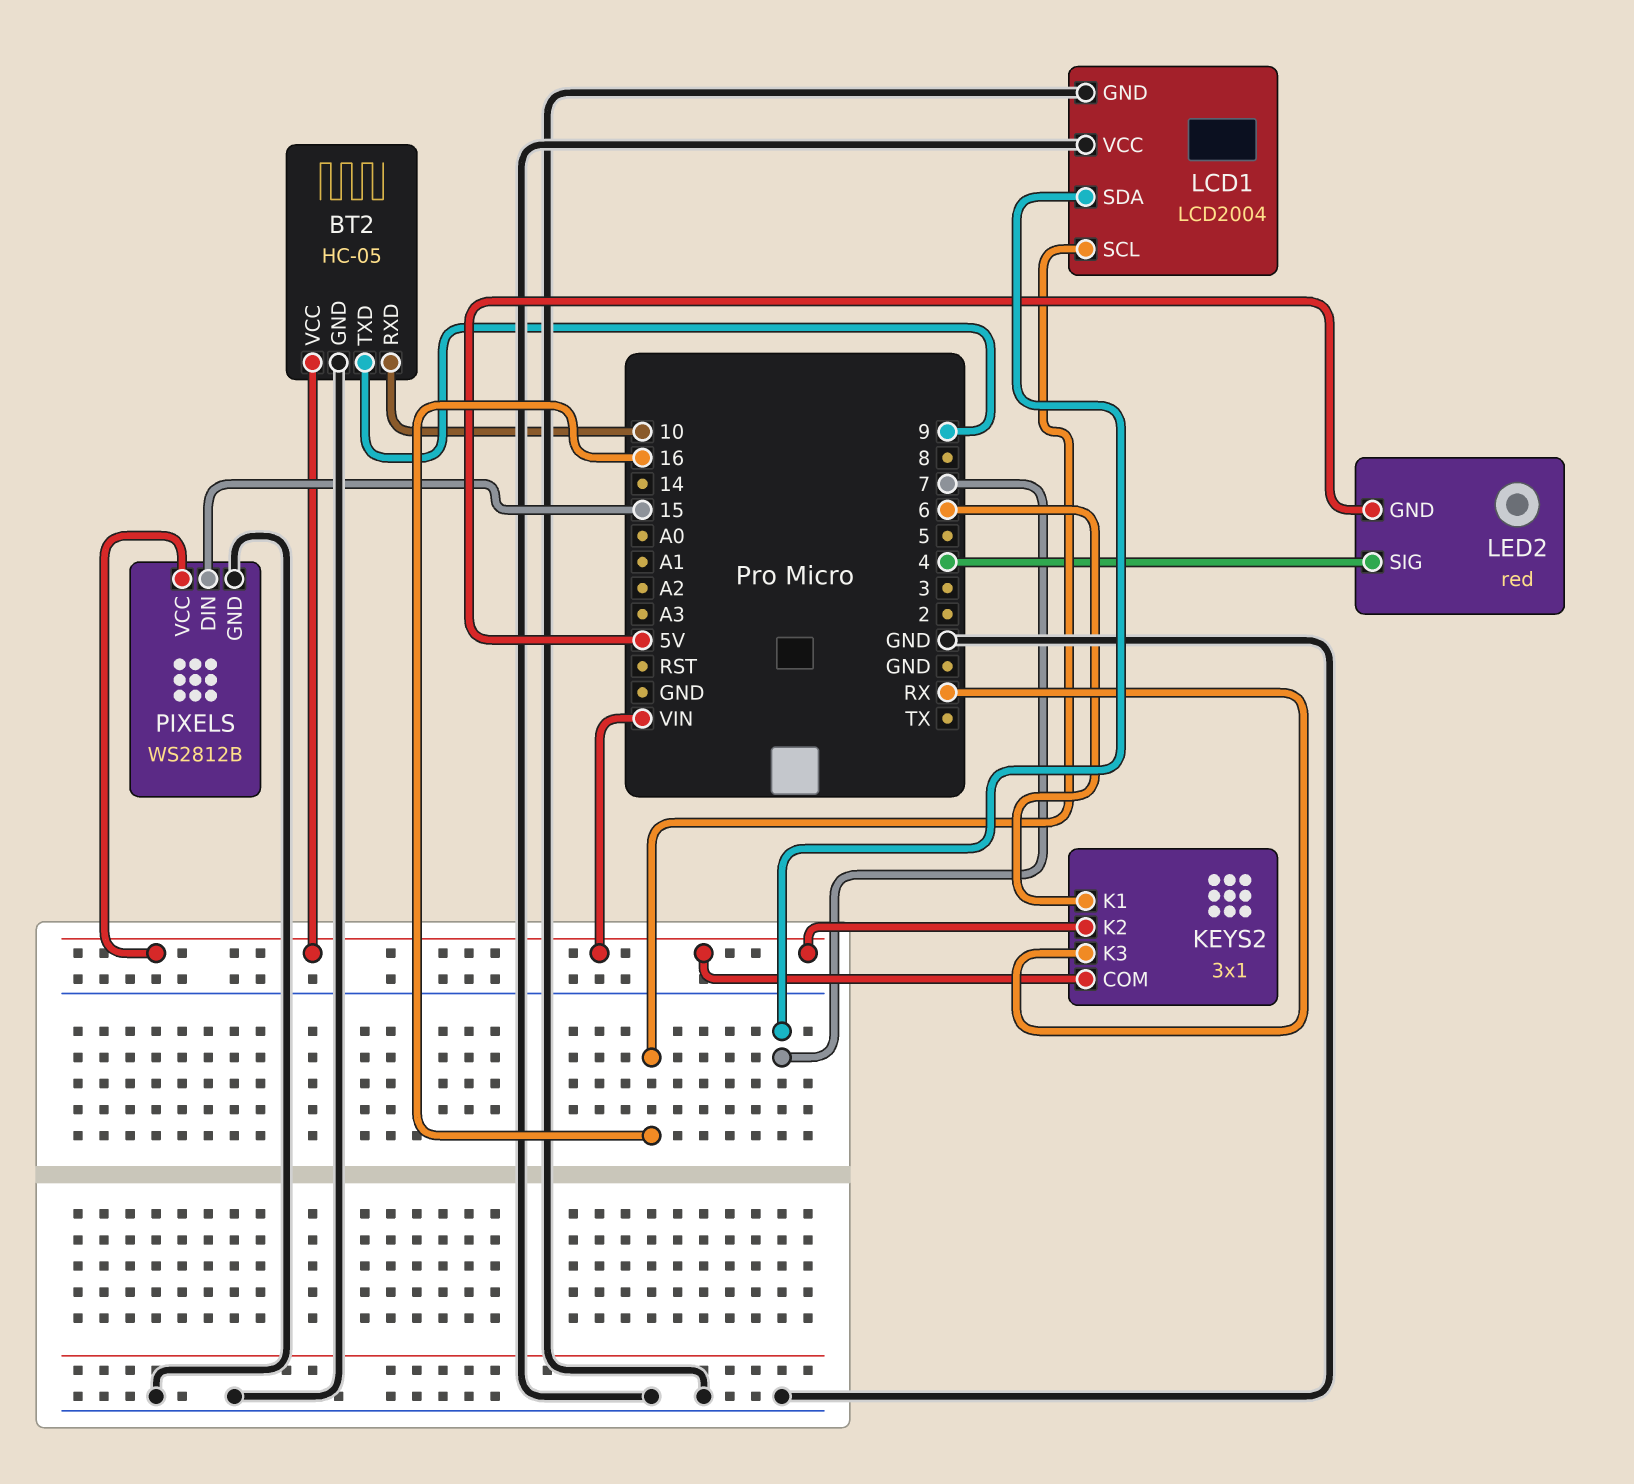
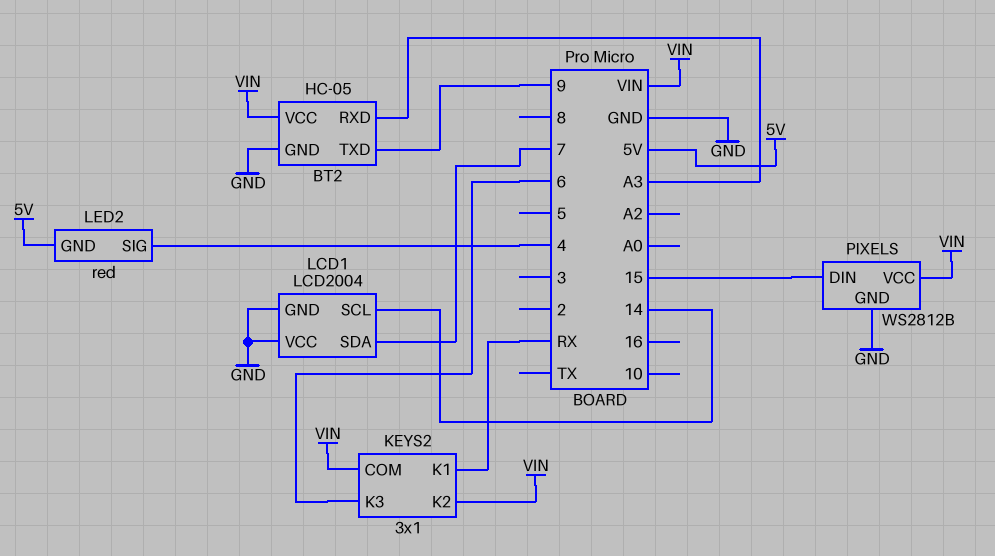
BT2 pin RXD: 10 -> A3
KEYS2 pin K1: 6 -> RX
KEYS2 pin K3: RX -> 6
LCD1 pin SCL: 16 -> 14

